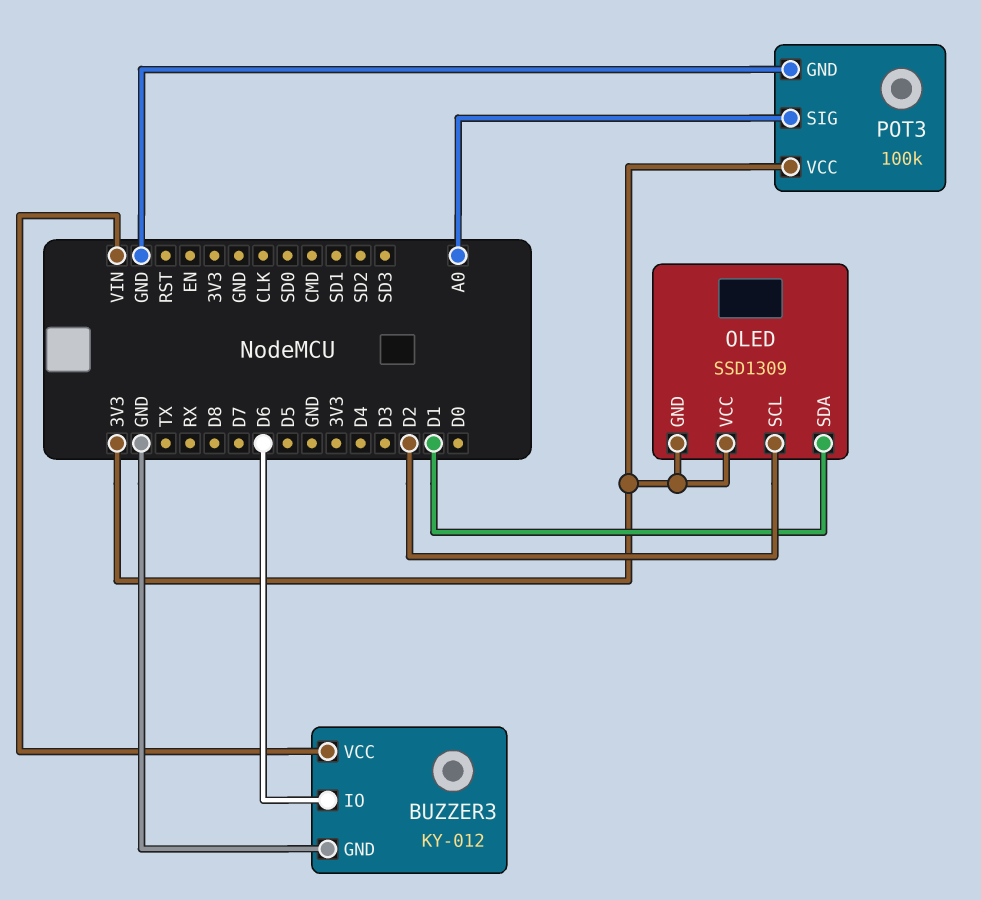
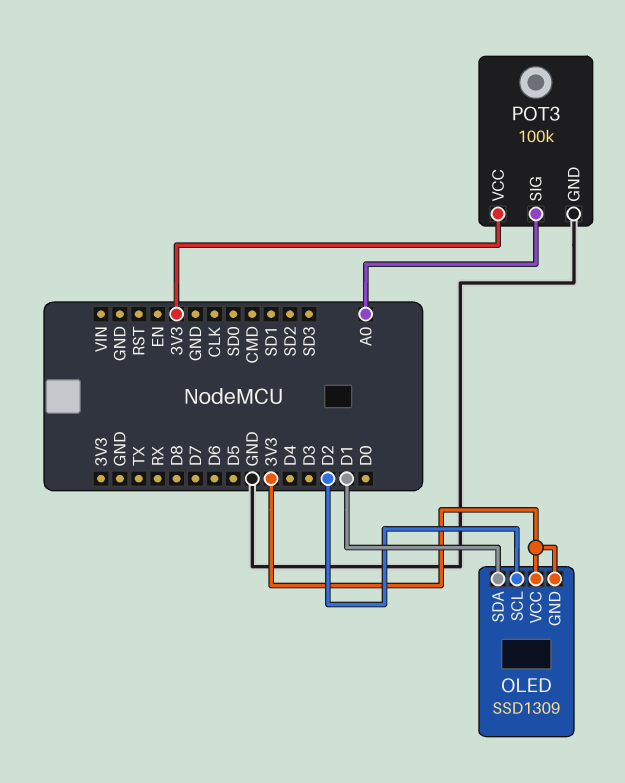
BUZZER3: KY-012 -> none
BUZZER3 pin GND: GND -> none
BUZZER3 pin IO: D6 -> none
BUZZER3 pin VCC: VIN -> none

